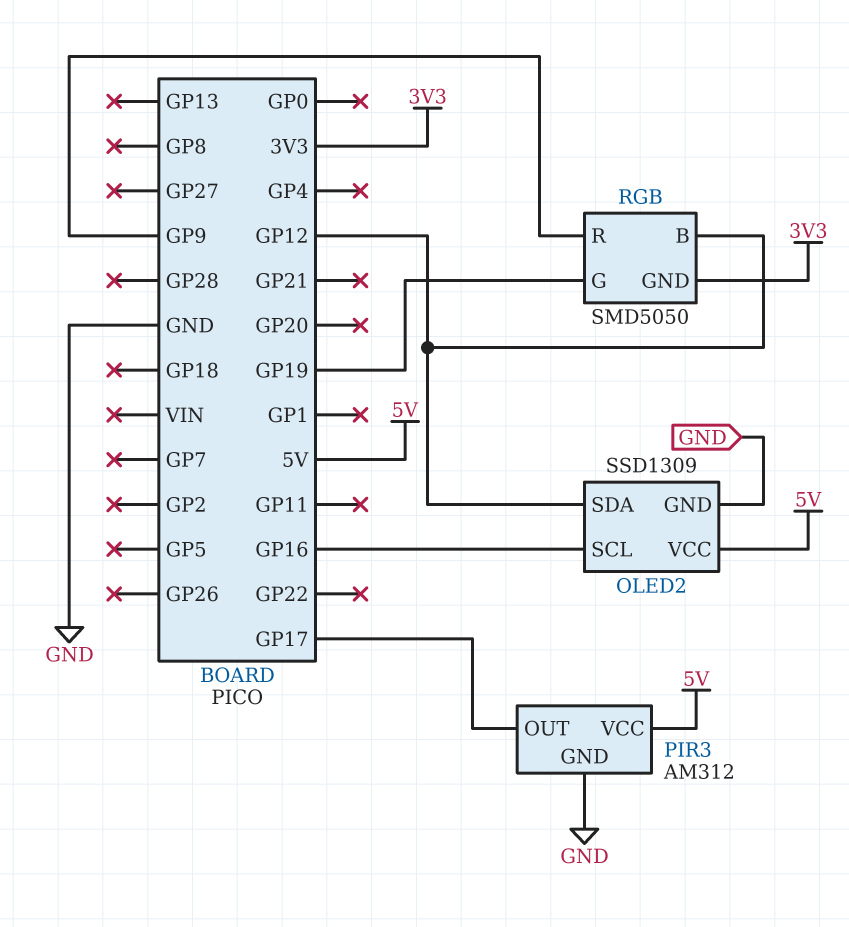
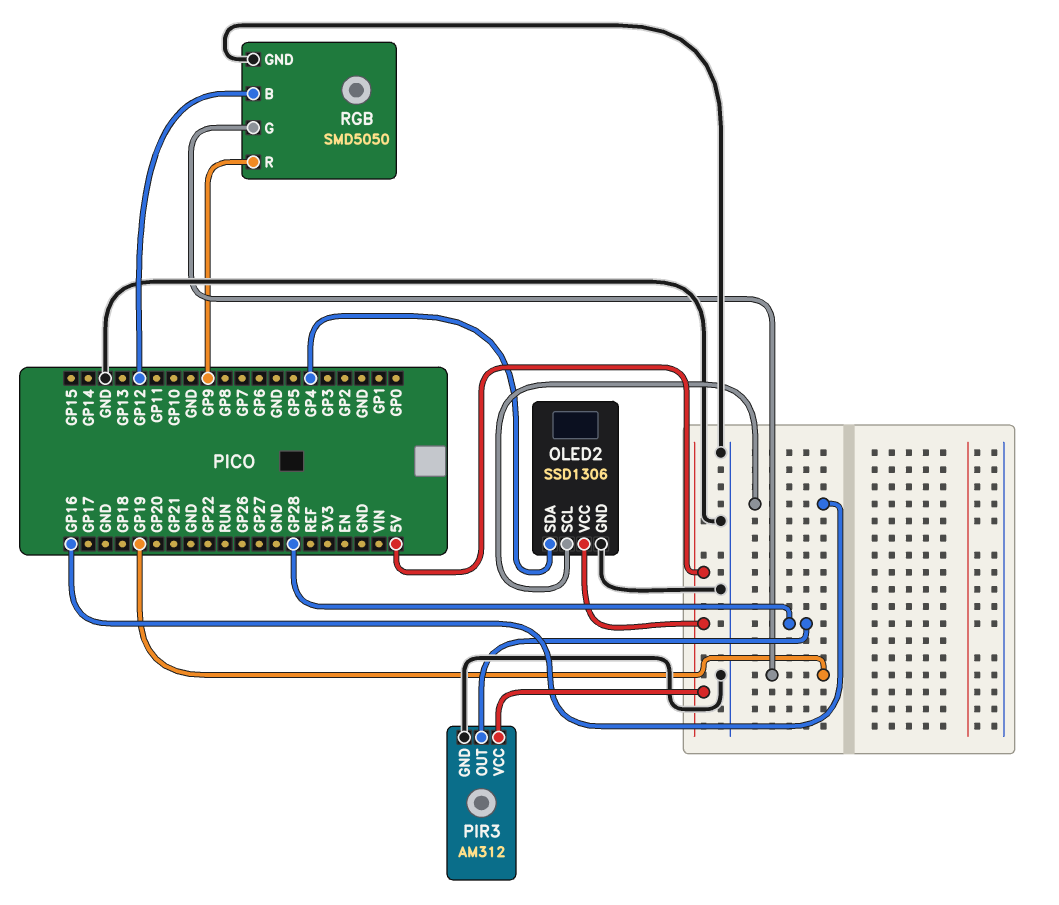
OLED2: SSD1309 -> SSD1306
OLED2 pin SDA: GP12 -> GP4
PIR3 pin OUT: GP17 -> GP28
RGB pin GND: 3V3 -> GND

